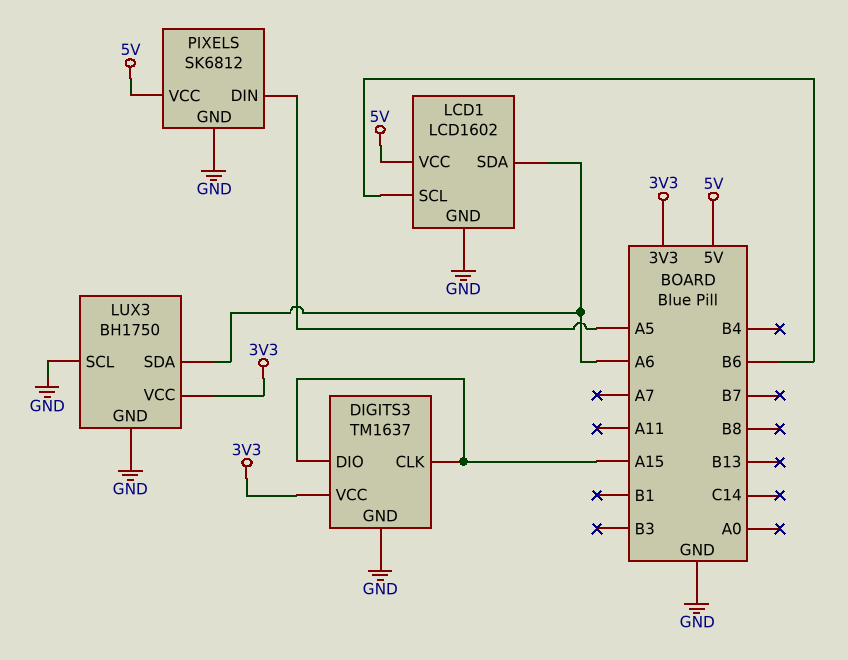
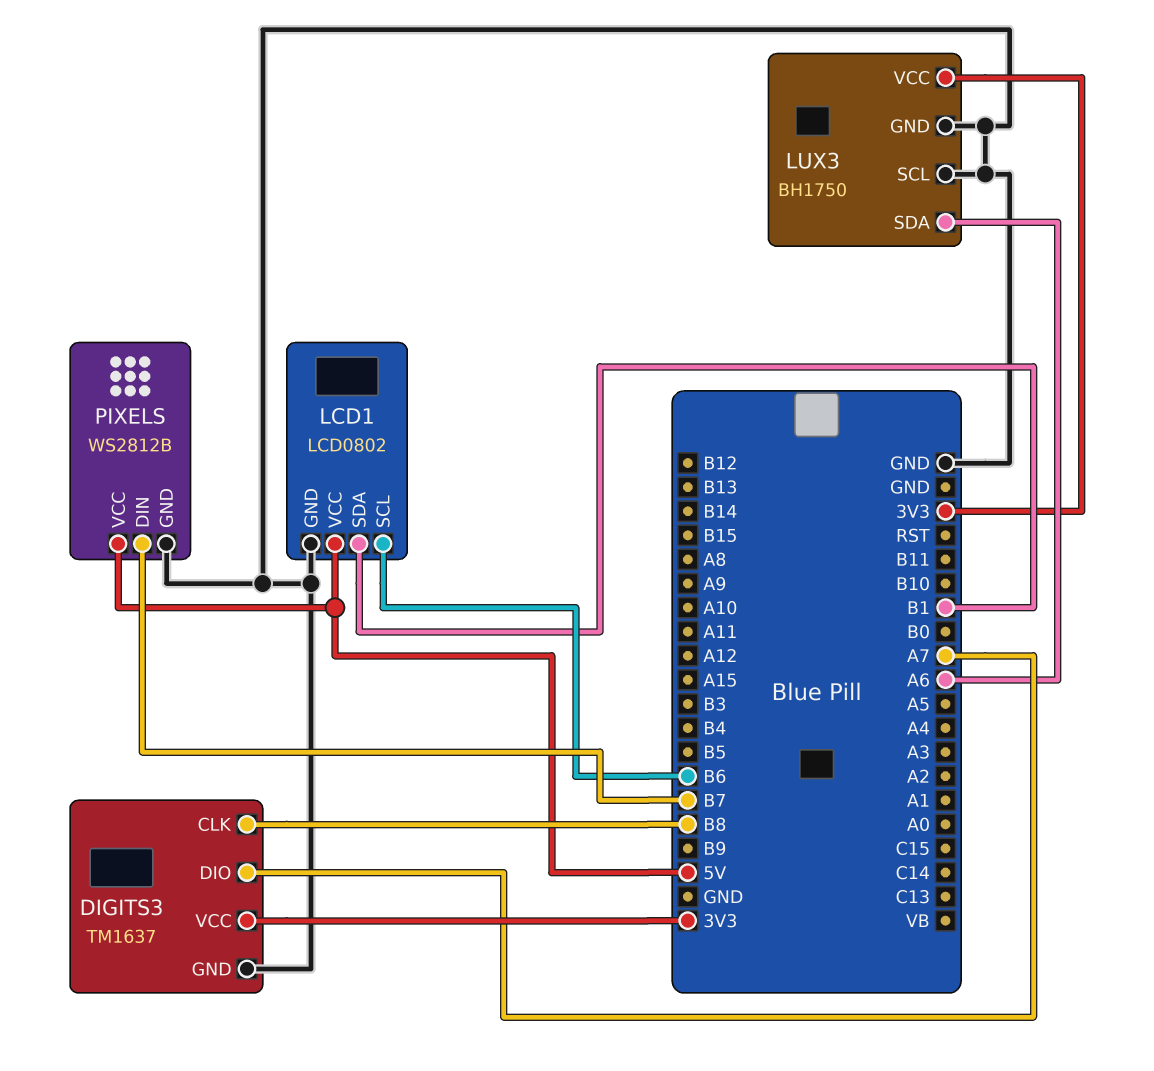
DIGITS3 pin CLK: A15 -> B8
DIGITS3 pin DIO: A15 -> A7
LCD1: LCD1602 -> LCD0802
LCD1 pin SDA: A6 -> B1
PIXELS: SK6812 -> WS2812B
PIXELS pin DIN: A5 -> B7

